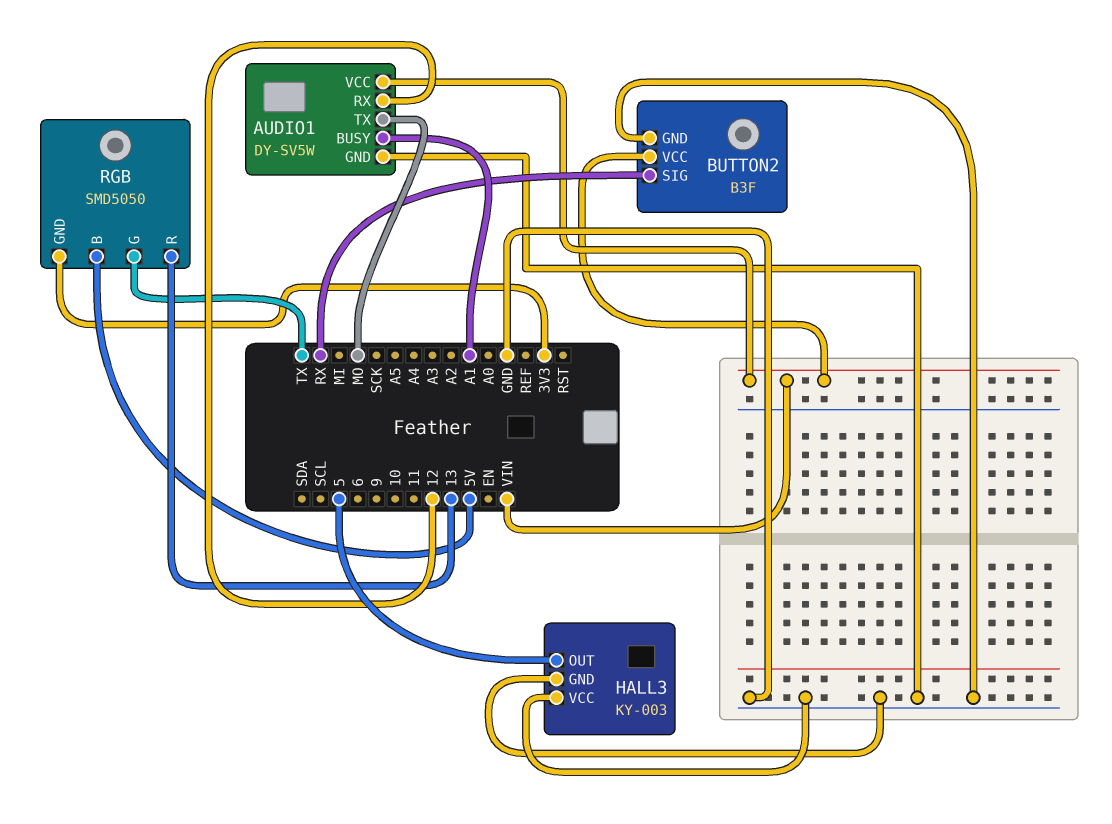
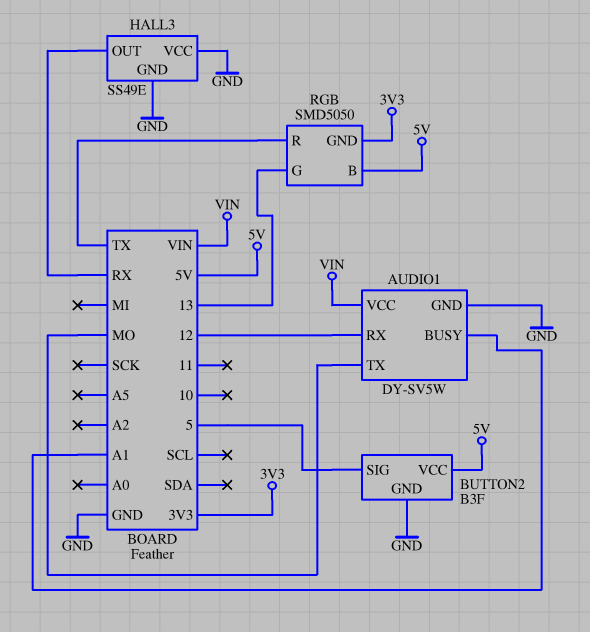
BUTTON2 pin SIG: RX -> 5
BUTTON2 pin VCC: VIN -> 5V
HALL3: KY-003 -> SS49E
HALL3 pin OUT: 5 -> RX
RGB pin G: TX -> 13
RGB pin R: 13 -> TX

